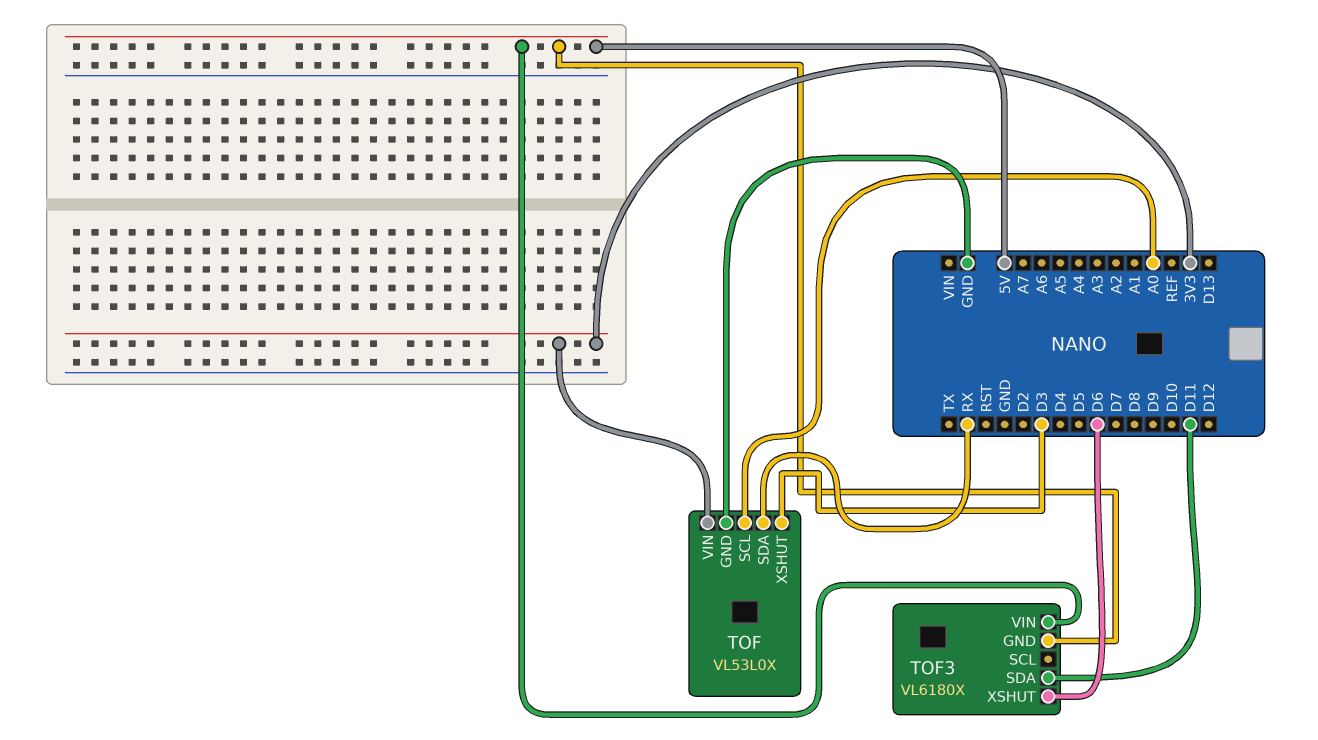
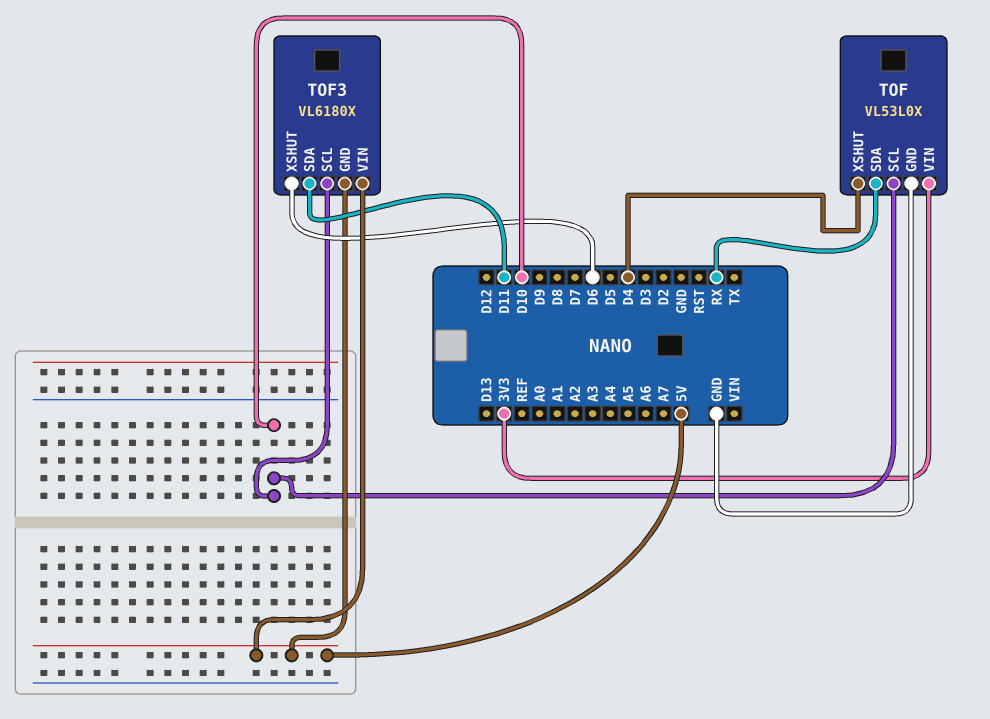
TOF pin SCL: A0 -> D10
TOF pin XSHUT: D3 -> D4
TOF3 pin SCL: none -> D10

